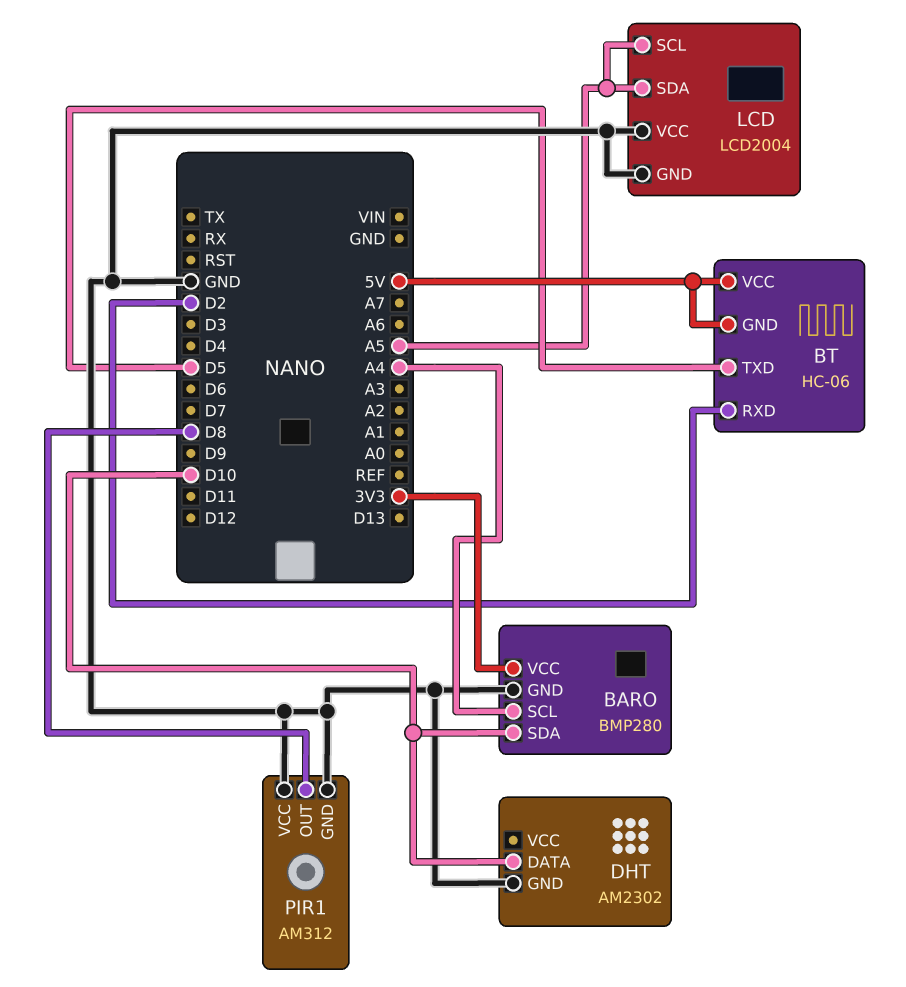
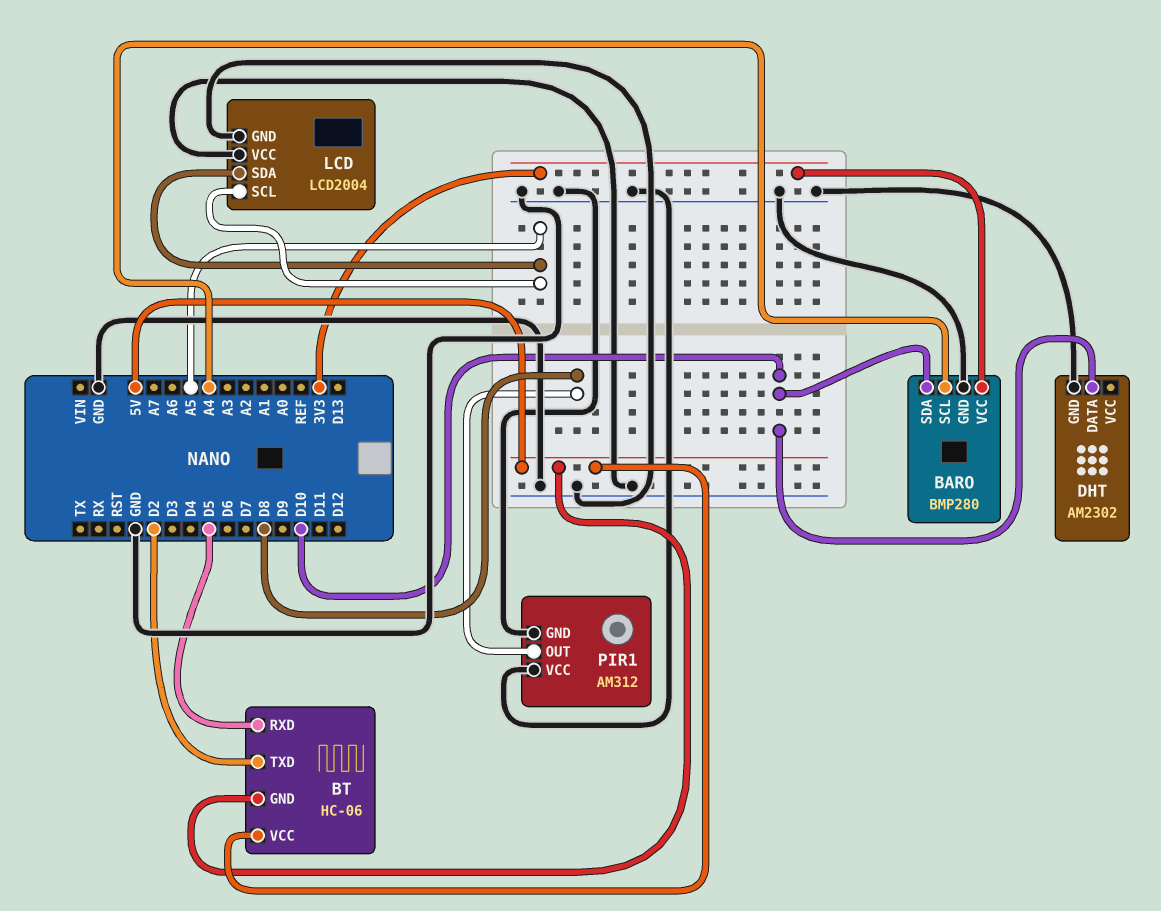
BT pin RXD: D2 -> D5
BT pin TXD: D5 -> D2

